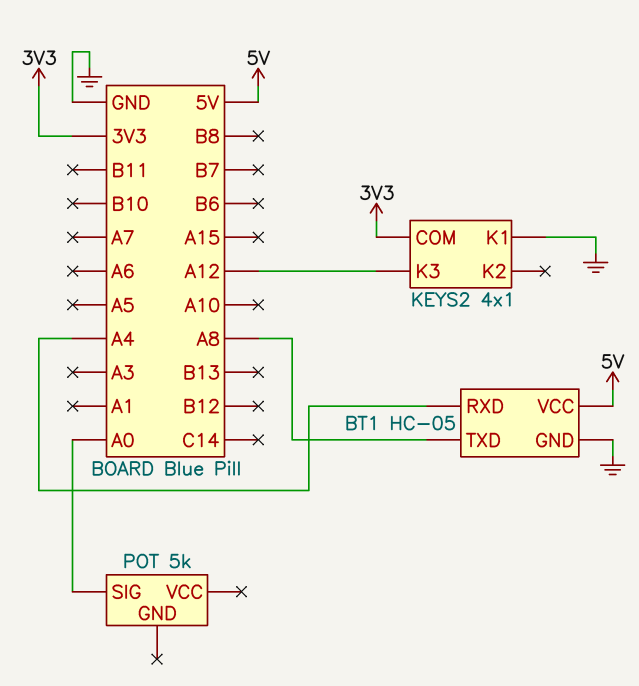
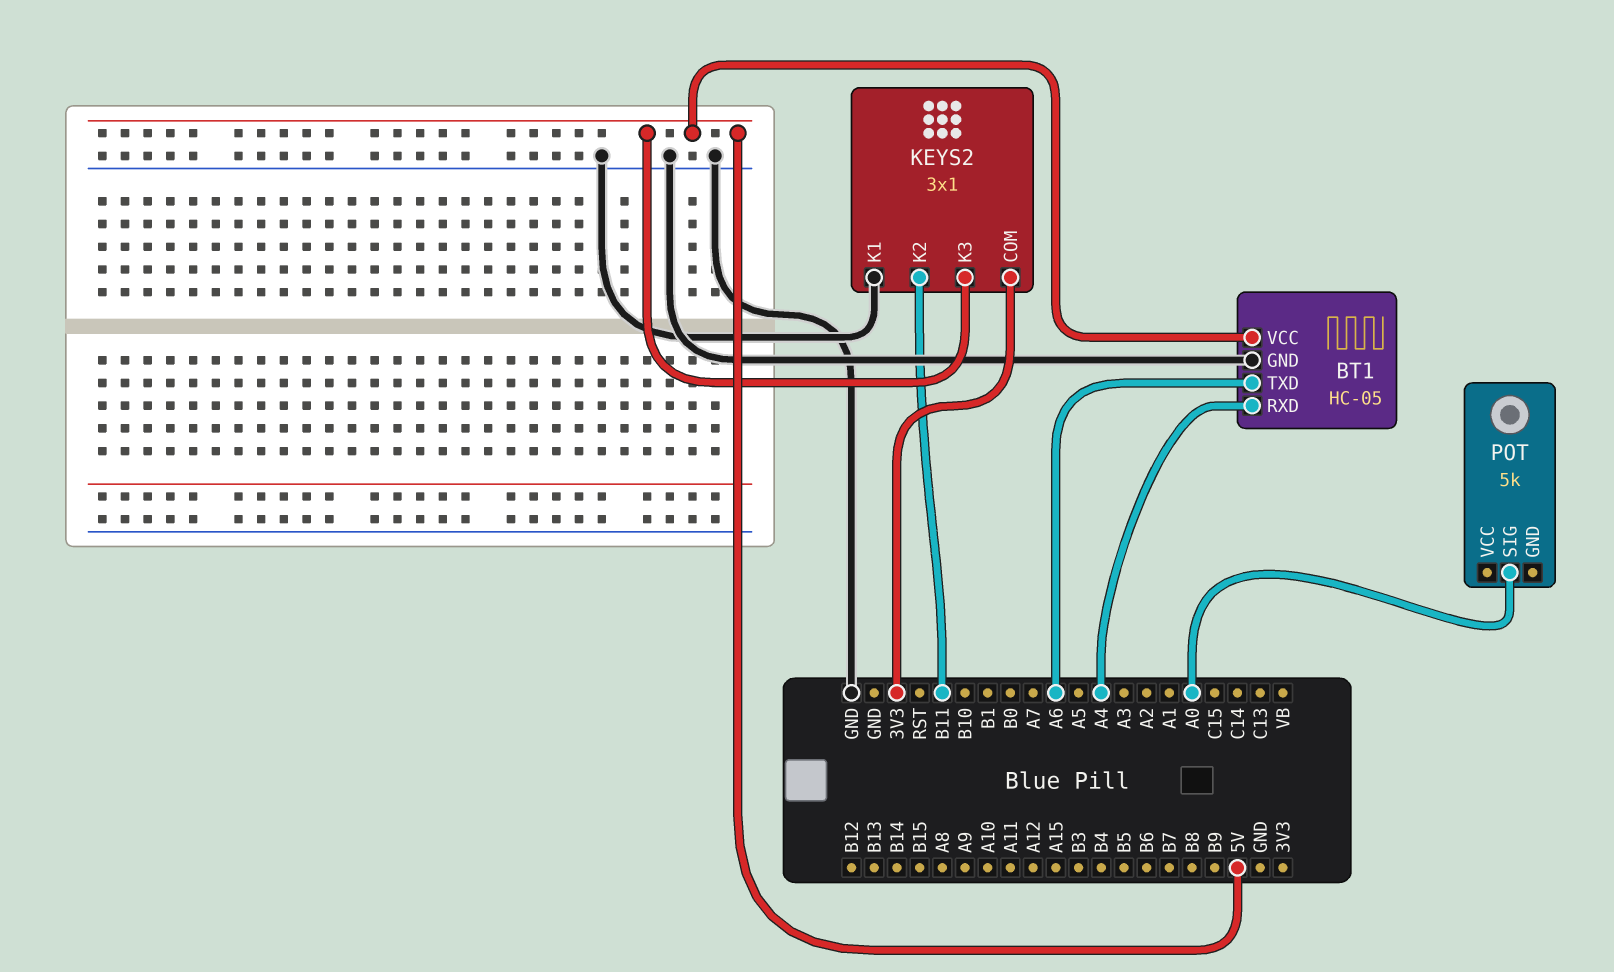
BT1 pin TXD: A8 -> A6
KEYS2: 4x1 -> 3x1
KEYS2 pin K2: none -> B11
KEYS2 pin K3: A12 -> 5V

